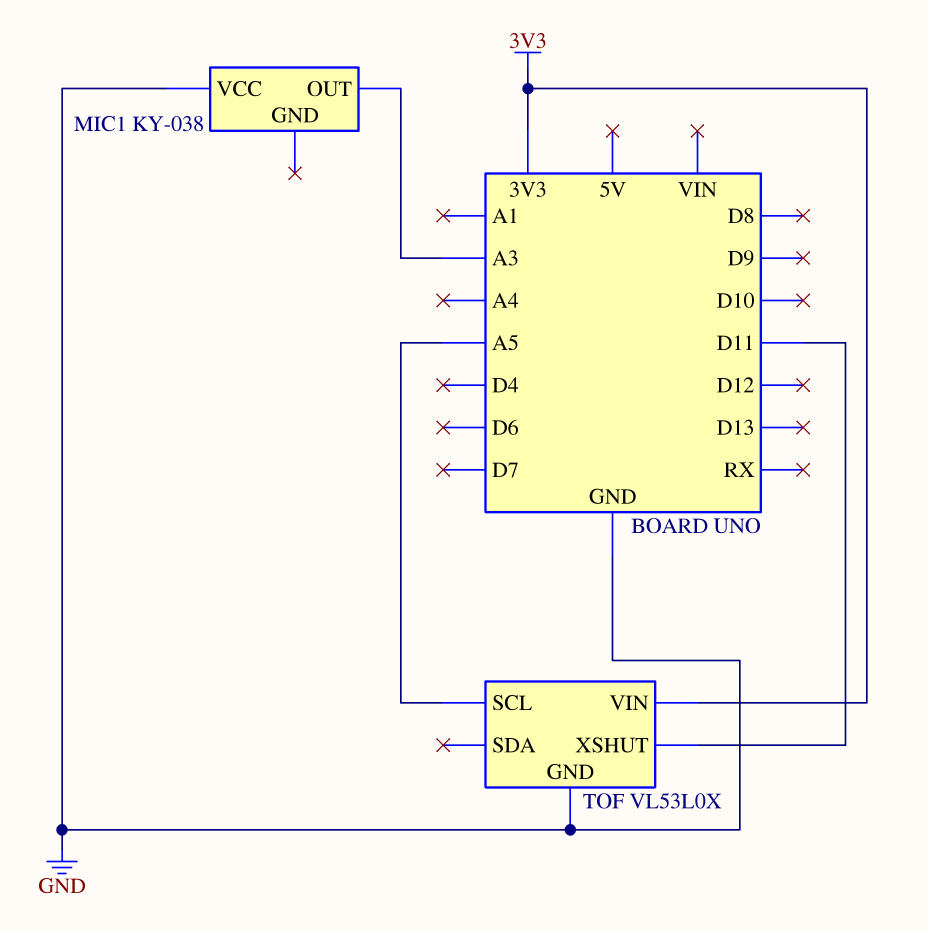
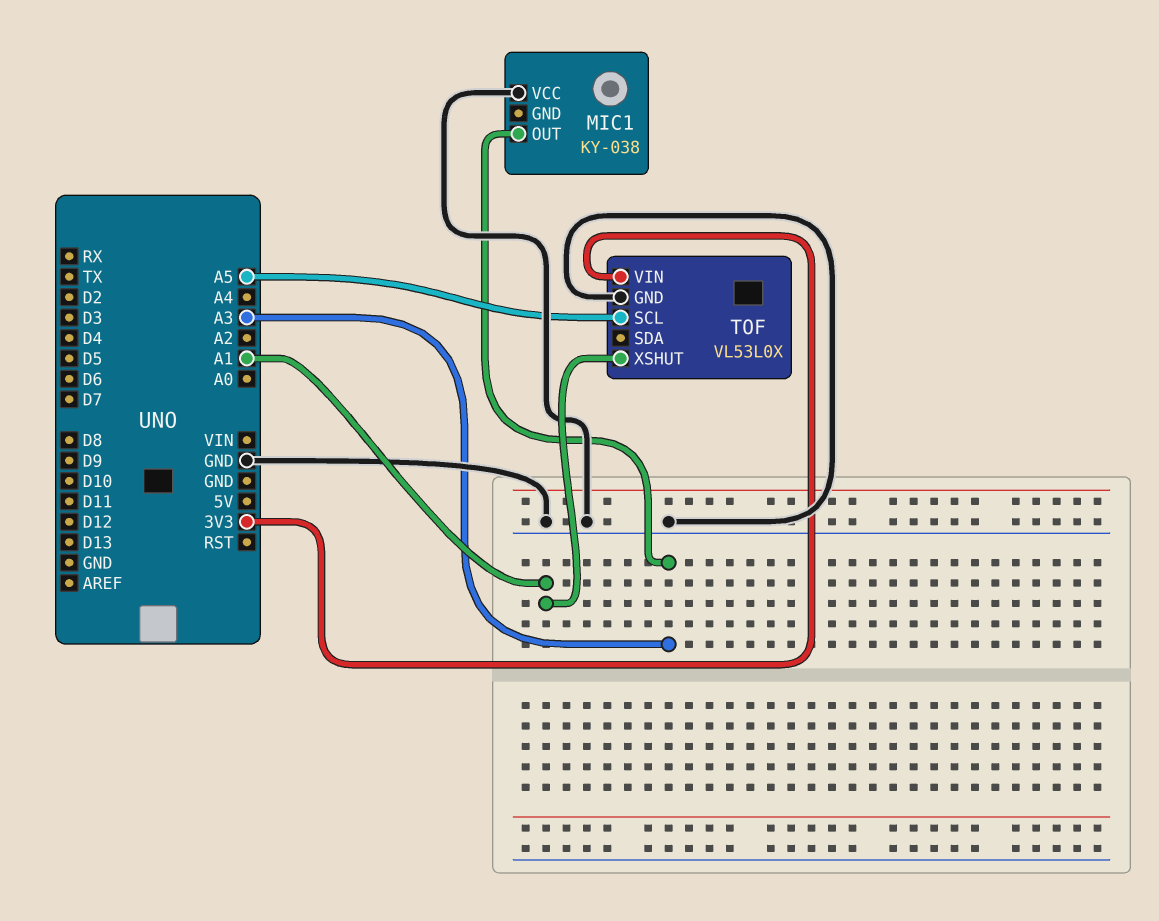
TOF pin XSHUT: D11 -> A1

